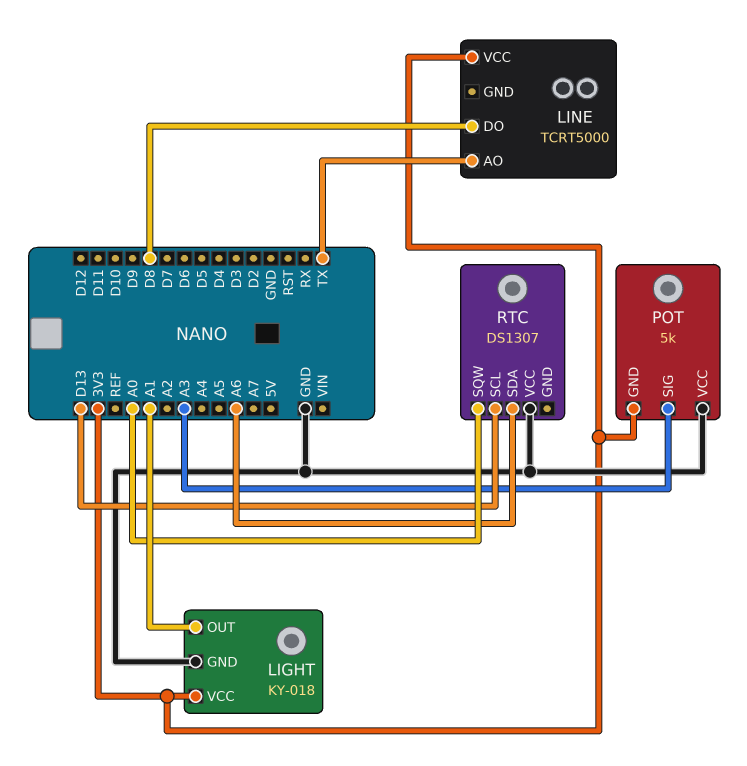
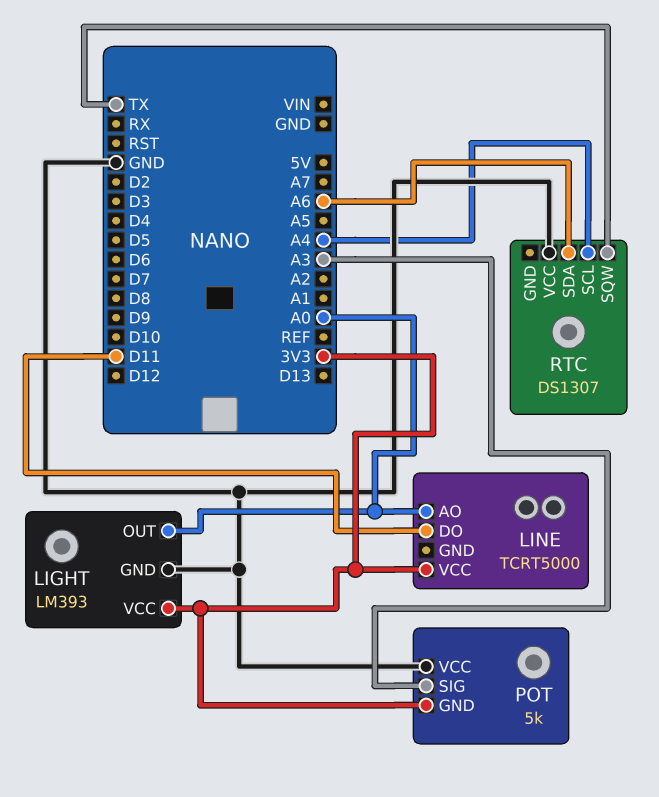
LIGHT: KY-018 -> LM393
LIGHT pin OUT: A1 -> A0
LINE pin AO: TX -> A0
LINE pin DO: D8 -> D11
RTC pin SCL: D13 -> A4
RTC pin SQW: A0 -> TX

